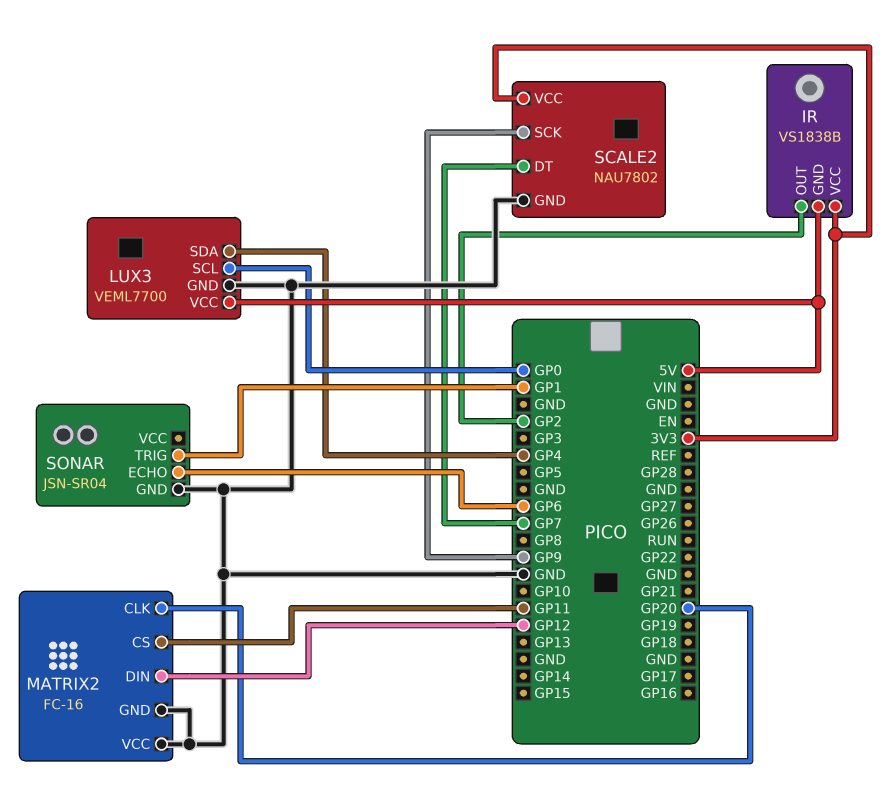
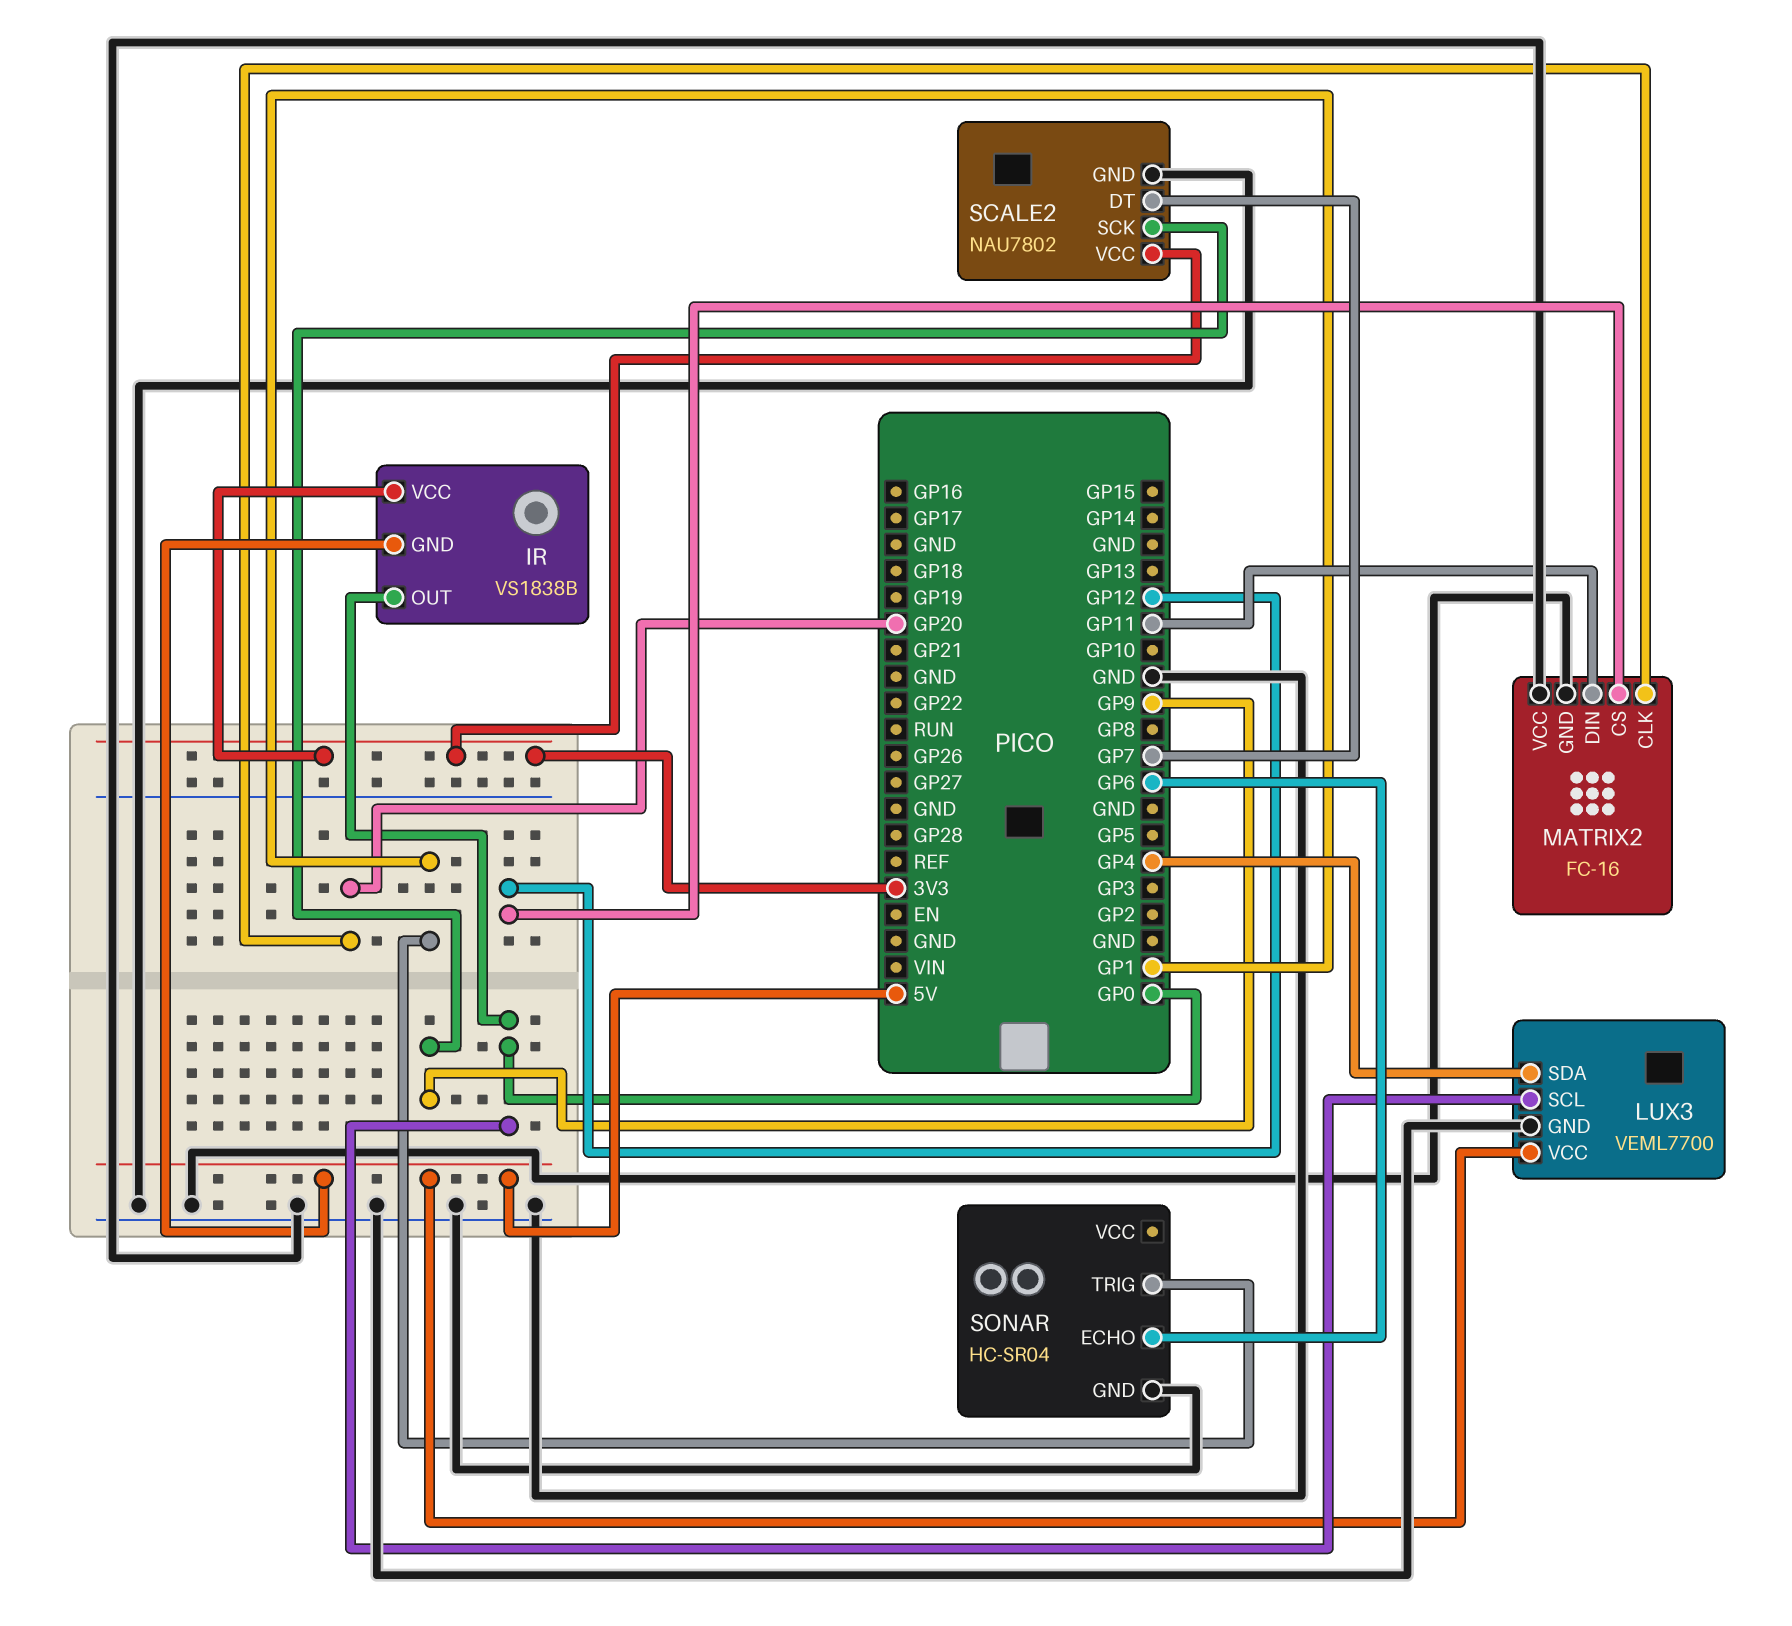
IR pin OUT: GP2 -> GP0
MATRIX2 pin CS: GP11 -> GP12
MATRIX2 pin DIN: GP12 -> GP11
SONAR: JSN-SR04 -> HC-SR04

